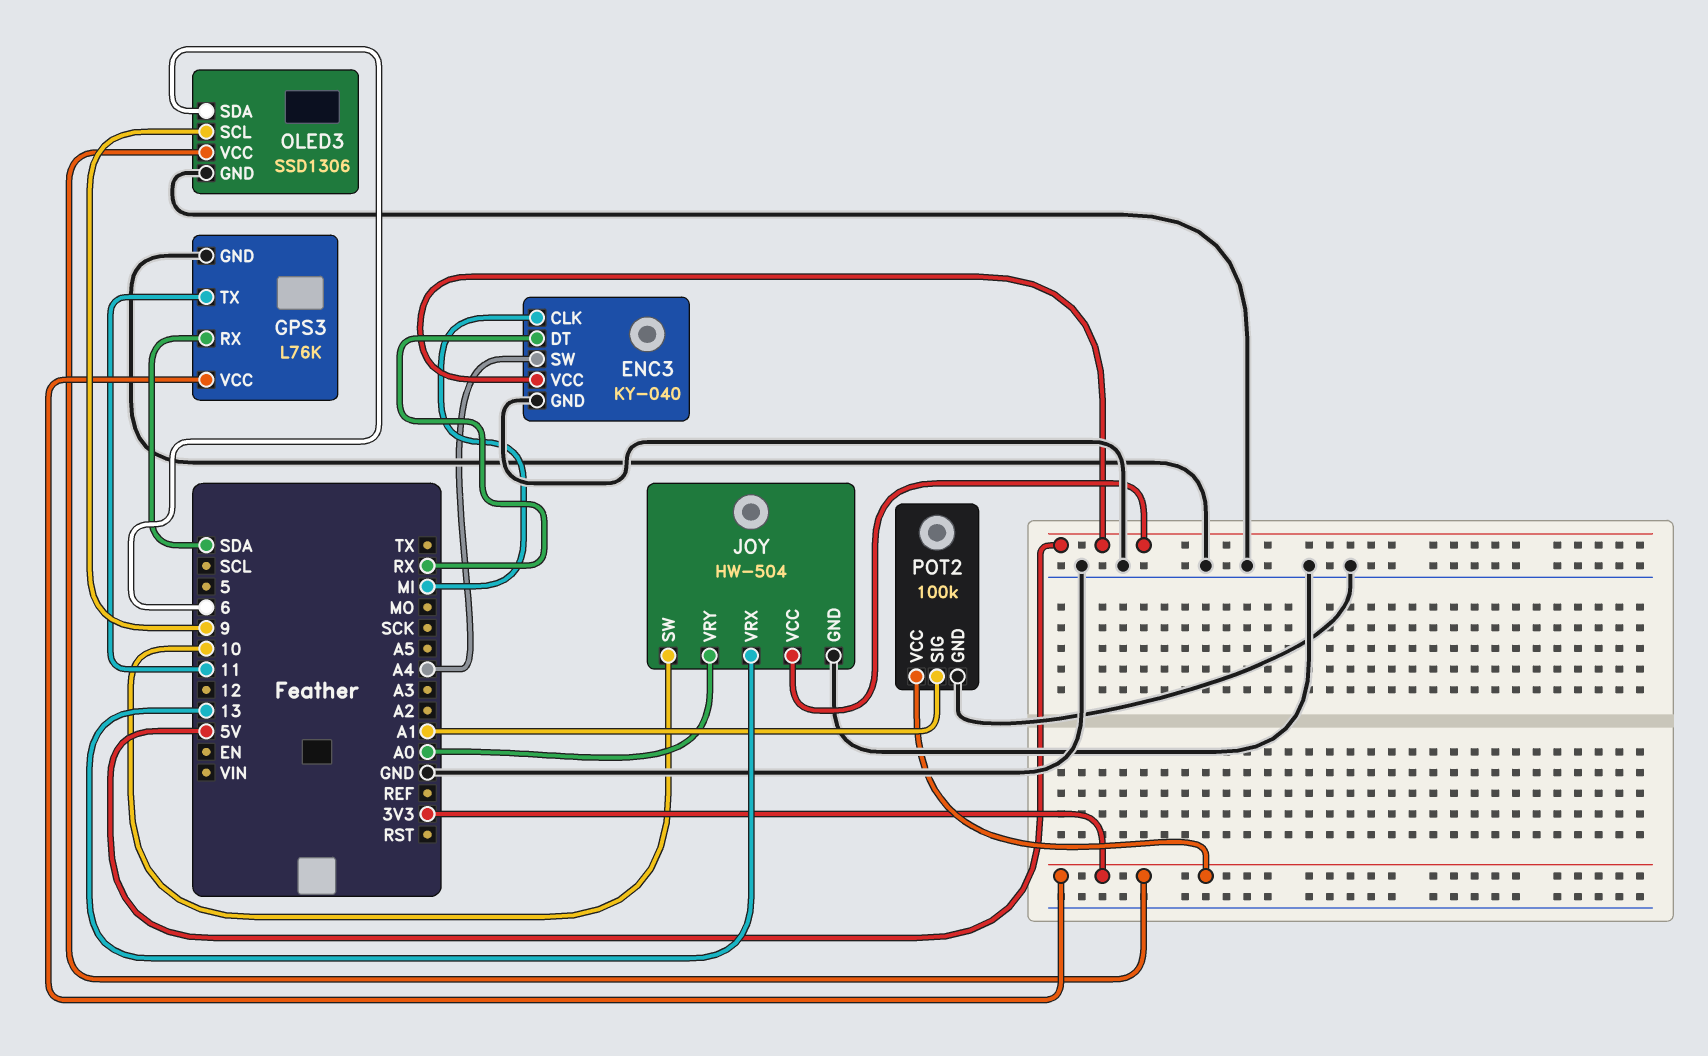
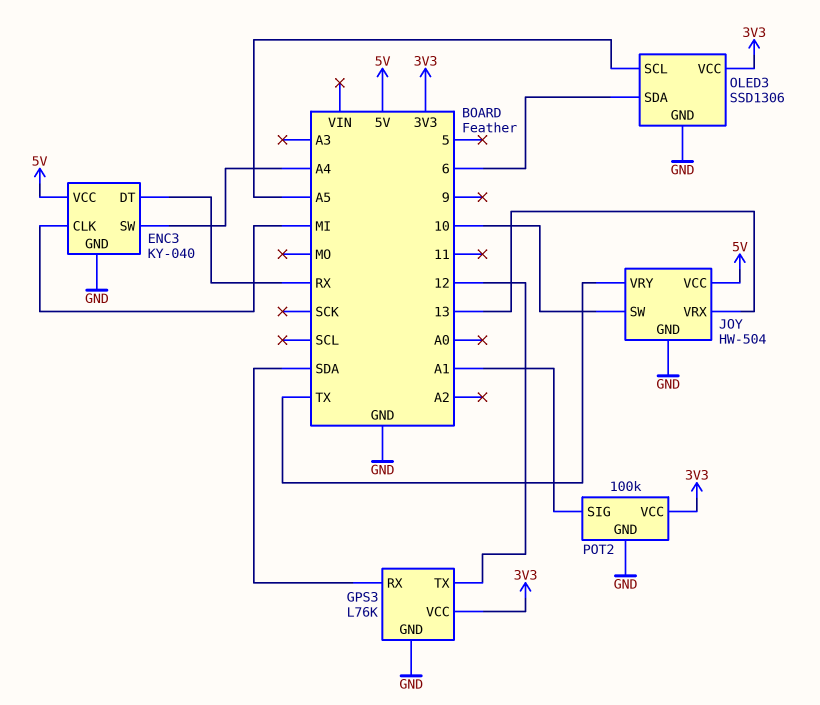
GPS3 pin TX: 11 -> 12
JOY pin VRY: A0 -> TX
OLED3 pin SCL: 9 -> A5

